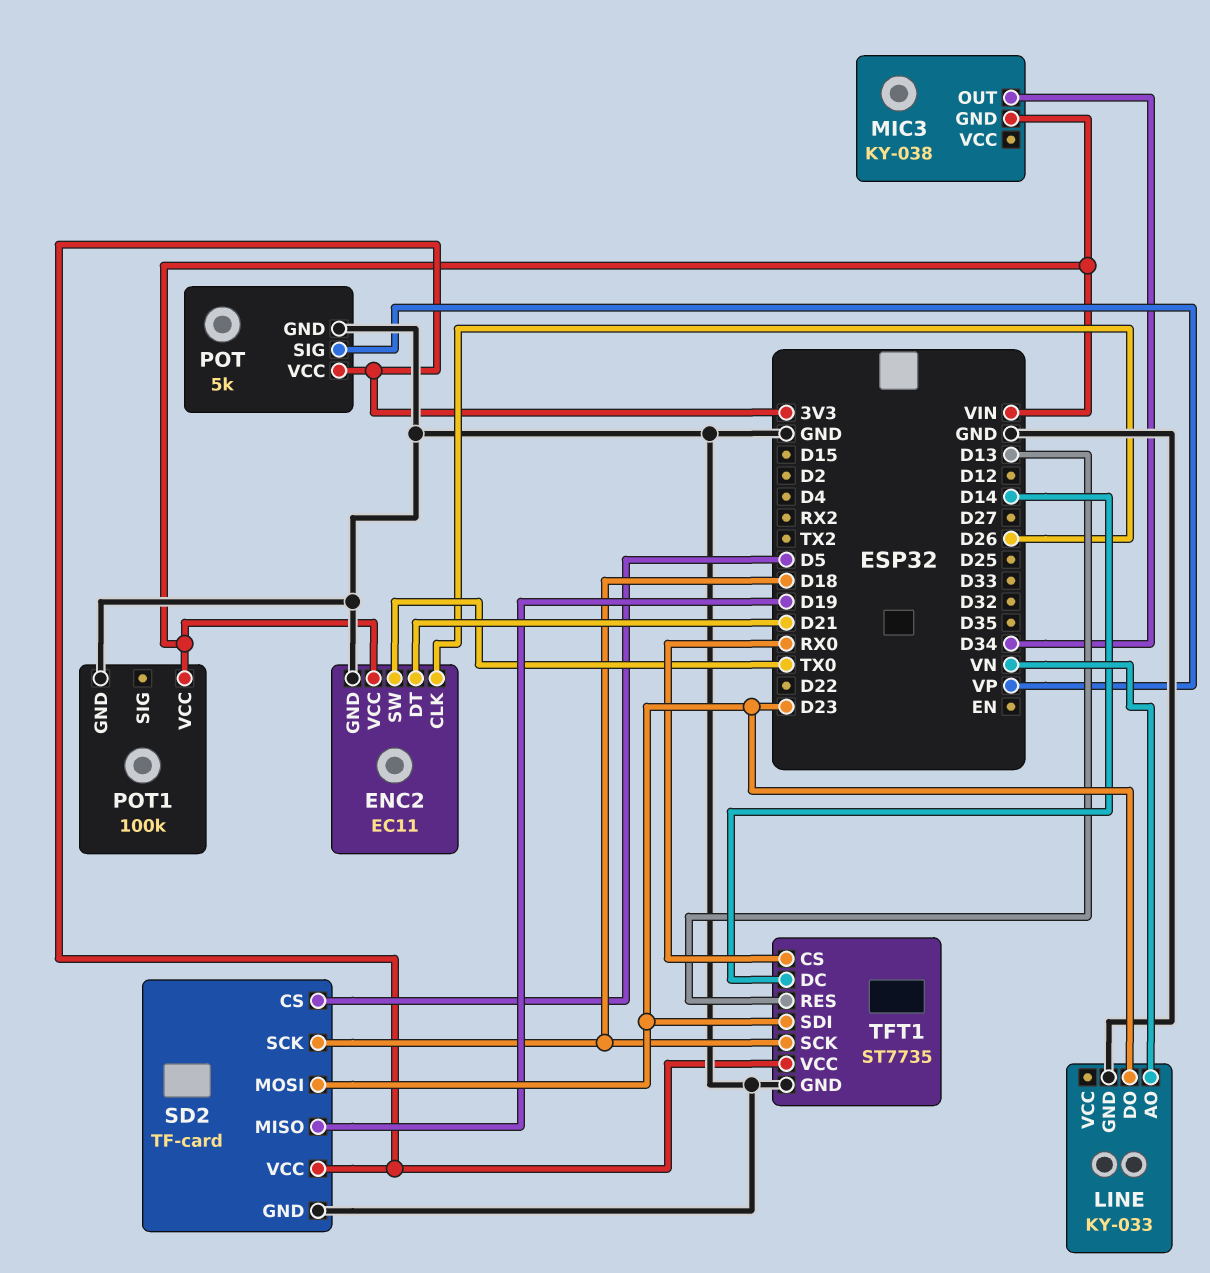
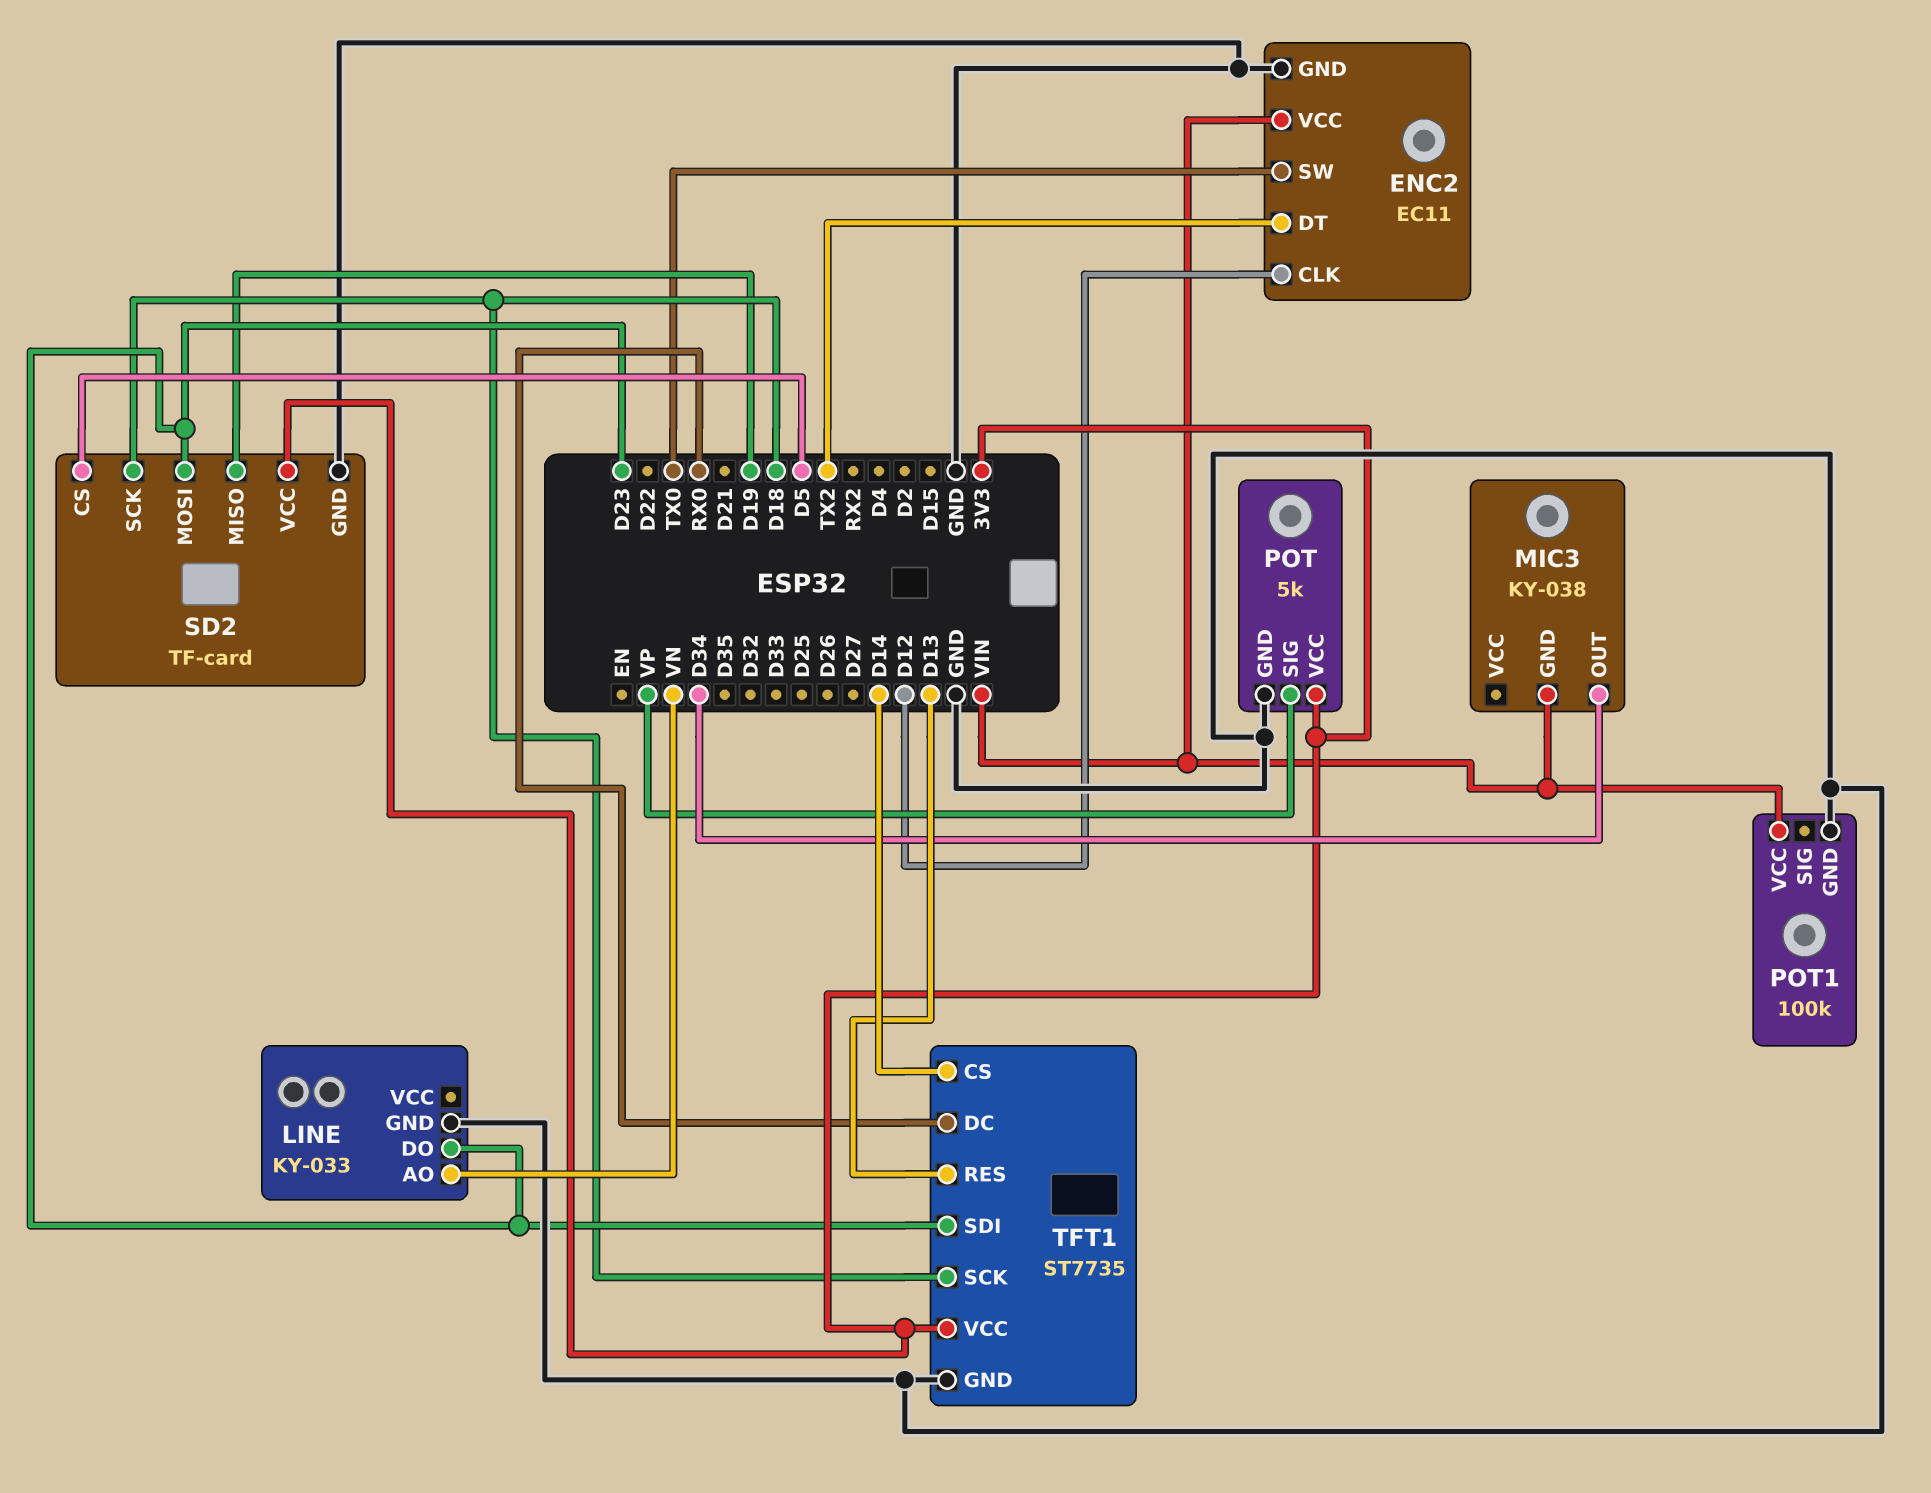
ENC2 pin CLK: D26 -> D12
ENC2 pin DT: D21 -> TX2
TFT1 pin CS: RX0 -> D14
TFT1 pin DC: D14 -> RX0

